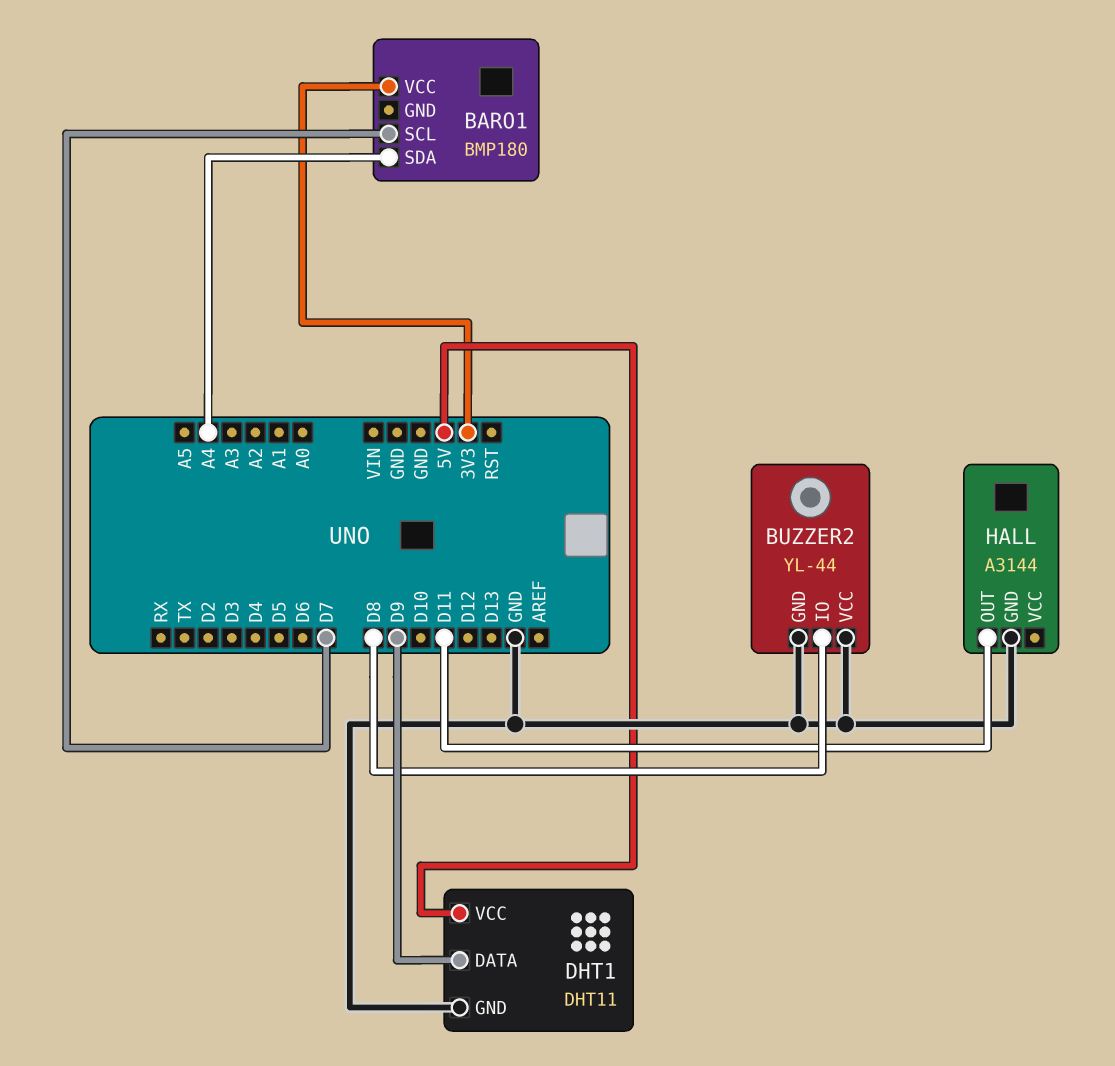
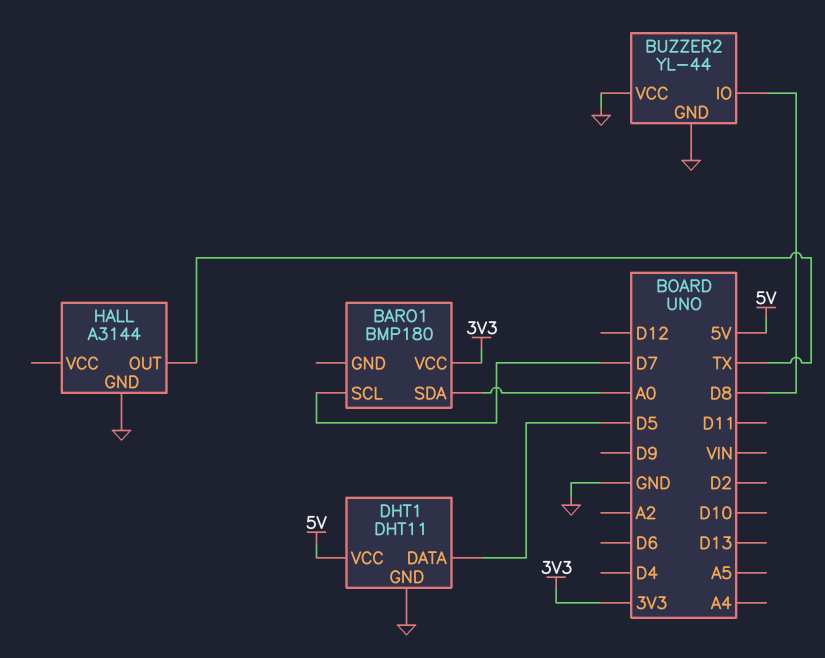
BARO1 pin SDA: A4 -> A0
DHT1 pin DATA: D9 -> D5
HALL pin OUT: D11 -> TX

